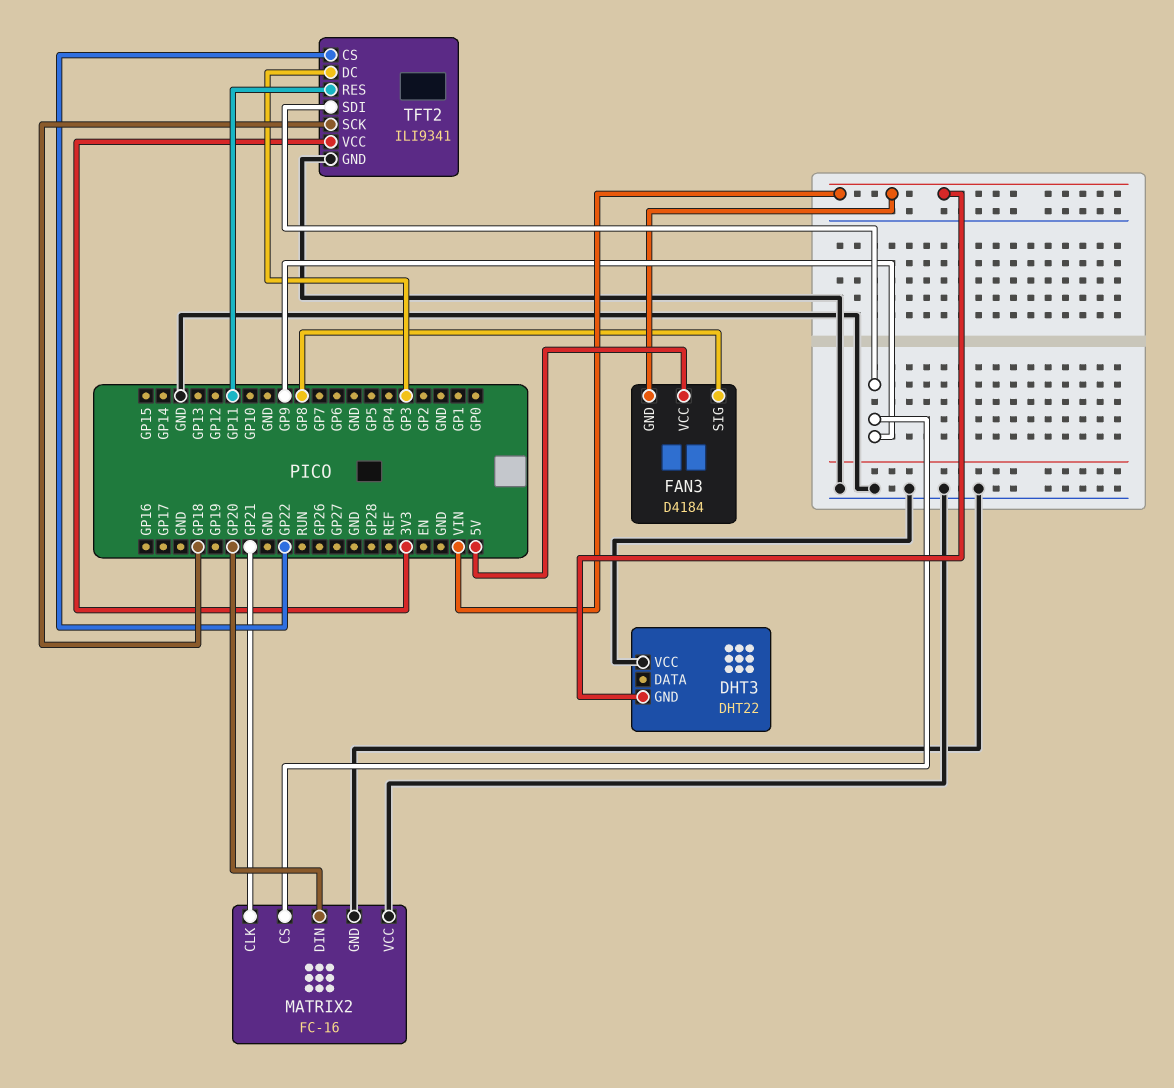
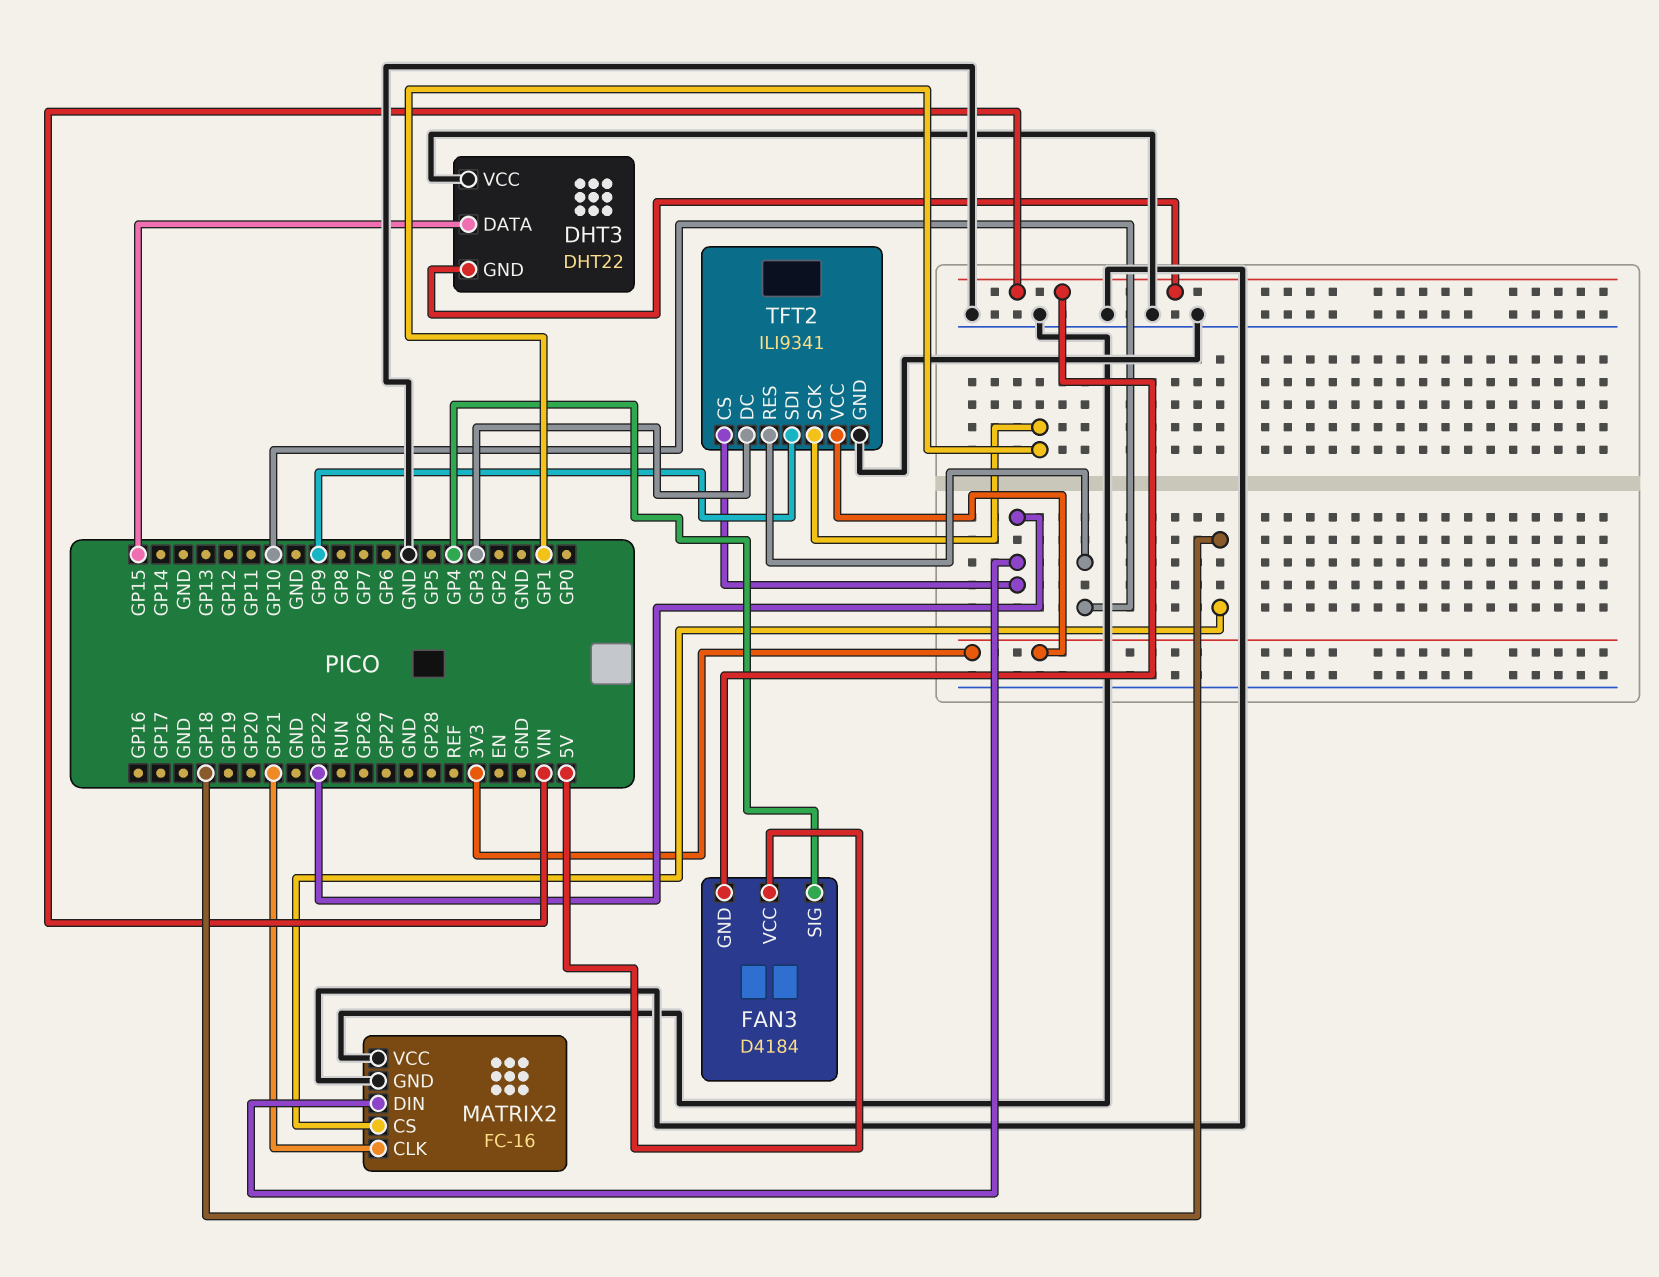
DHT3 pin DATA: none -> GP15
FAN3 pin SIG: GP8 -> GP4
MATRIX2 pin CS: GP9 -> GP18
MATRIX2 pin DIN: GP20 -> GP22
TFT2 pin RES: GP11 -> GP10
TFT2 pin SCK: GP18 -> GP1

